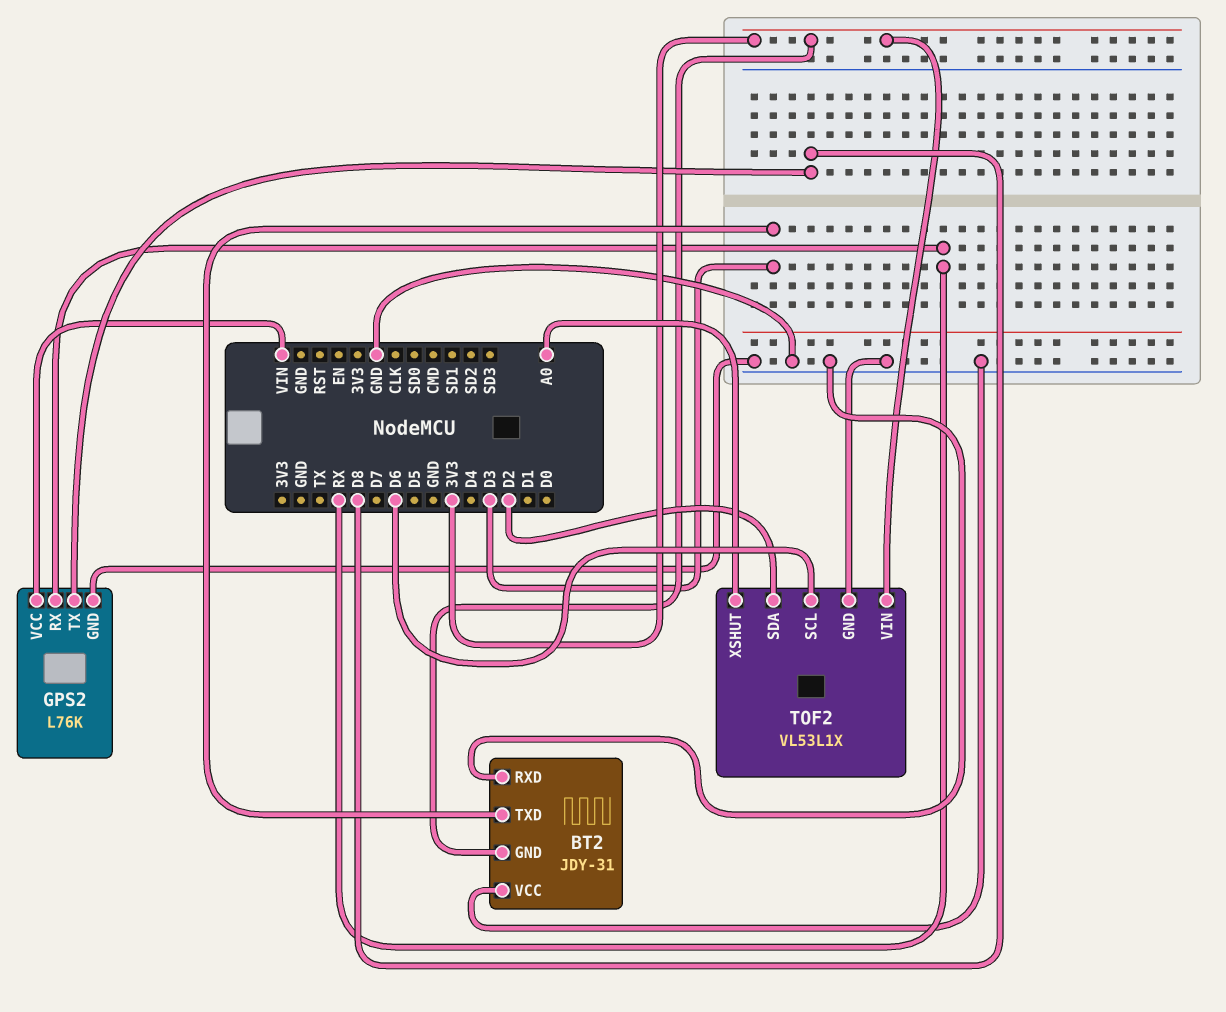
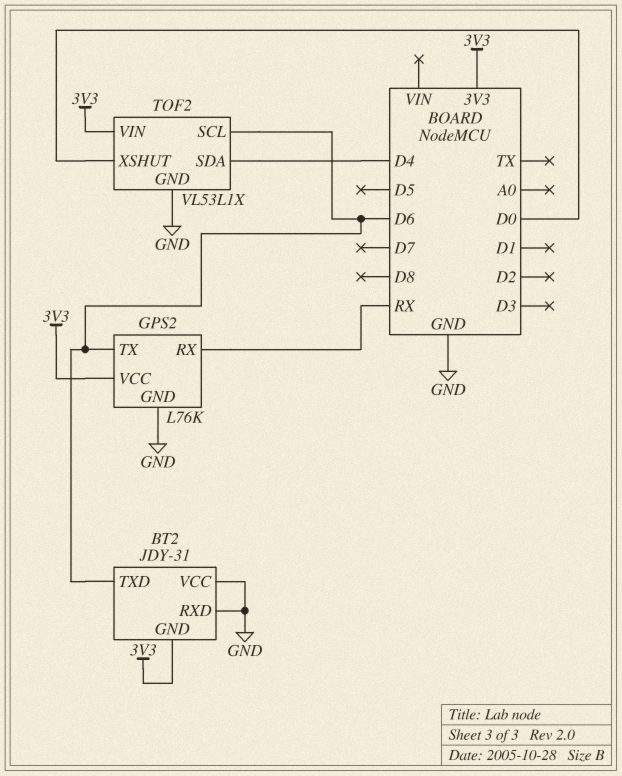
BT2 pin TXD: D3 -> D6
GPS2 pin TX: D8 -> D6
GPS2 pin VCC: VIN -> 3V3
TOF2 pin SDA: D2 -> D4
TOF2 pin XSHUT: A0 -> D0

